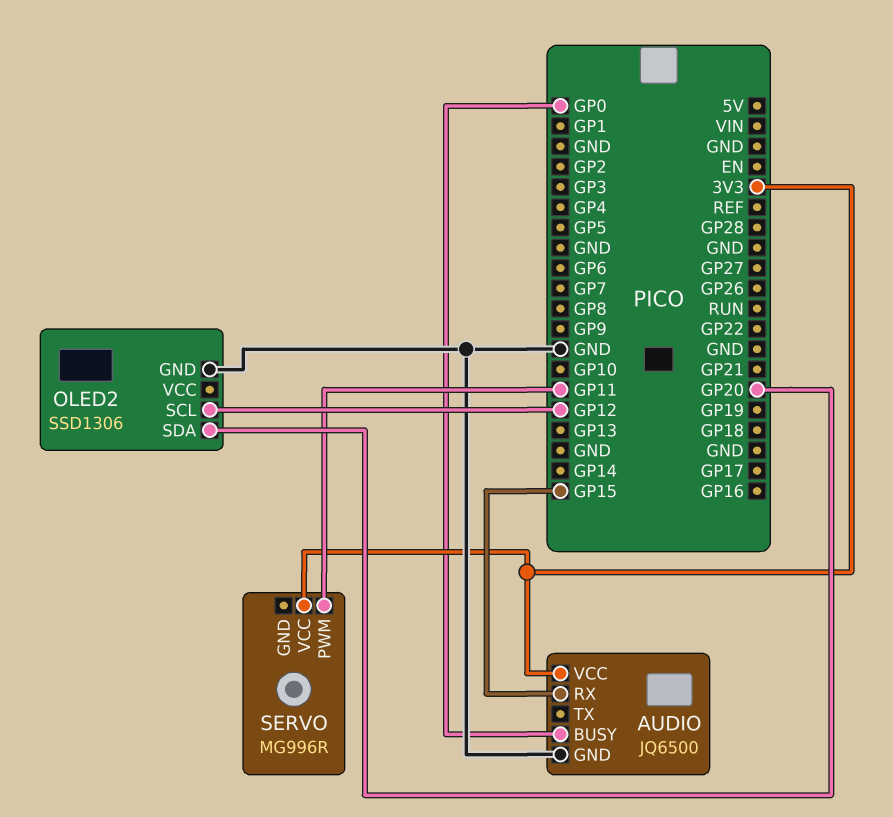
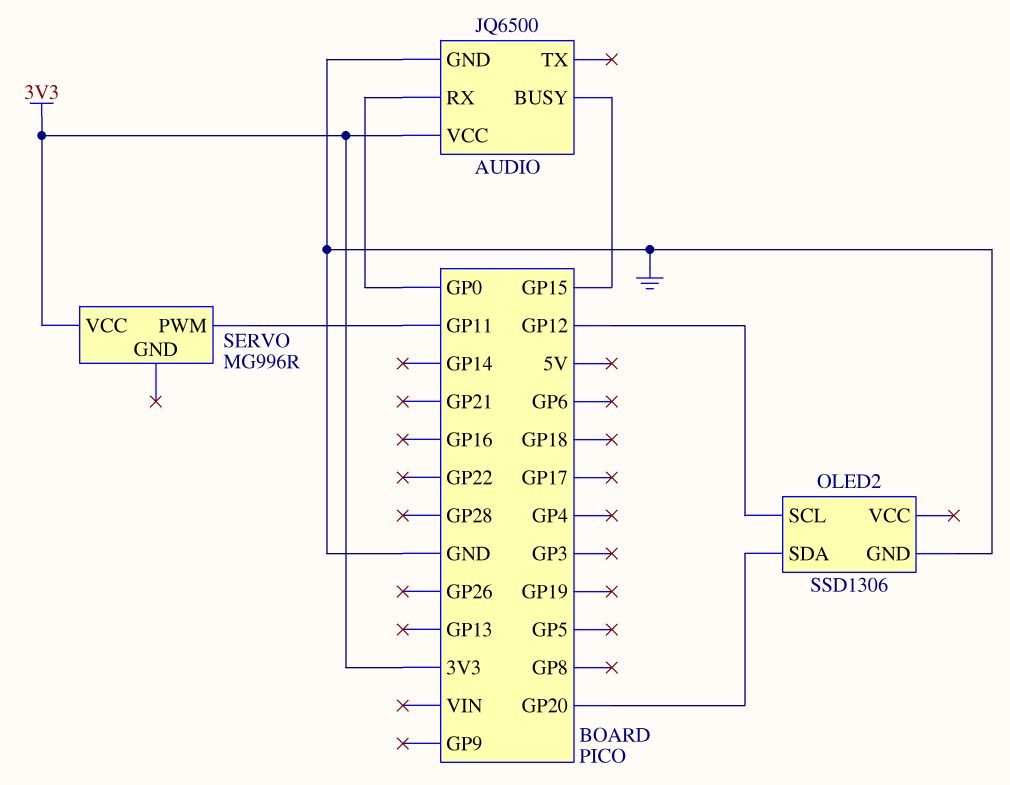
AUDIO pin BUSY: GP0 -> GP15
AUDIO pin RX: GP15 -> GP0

